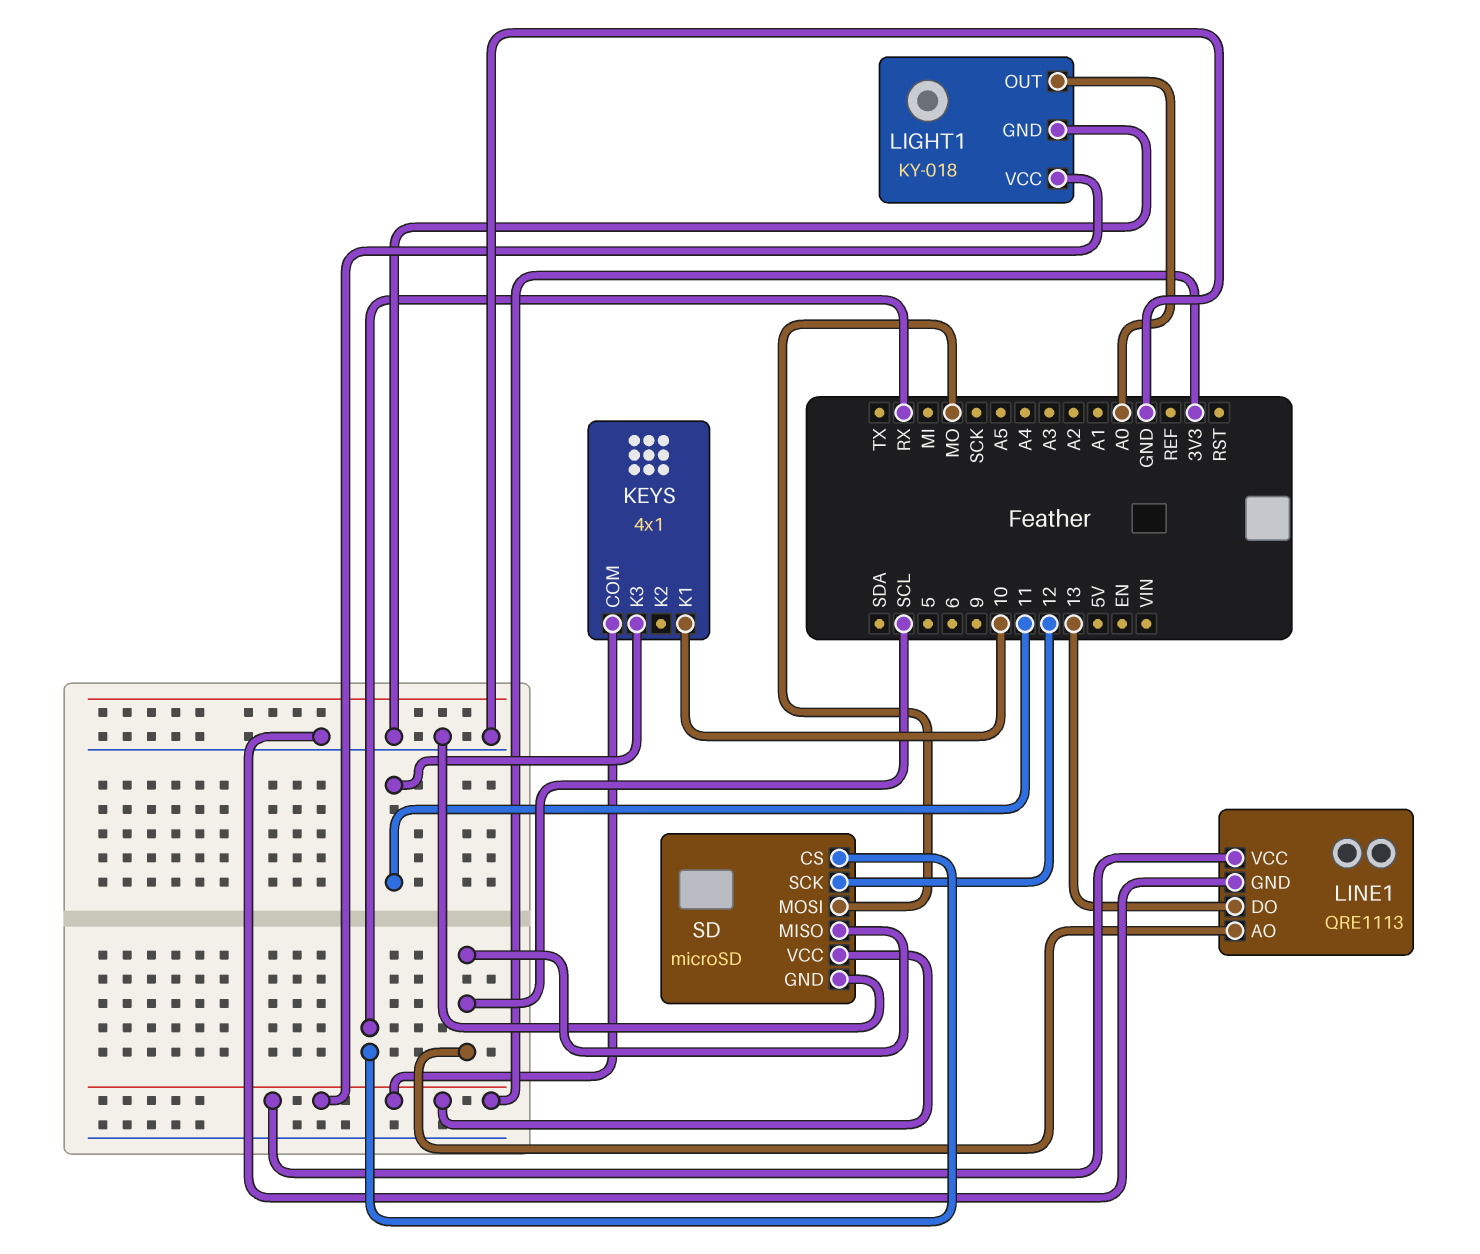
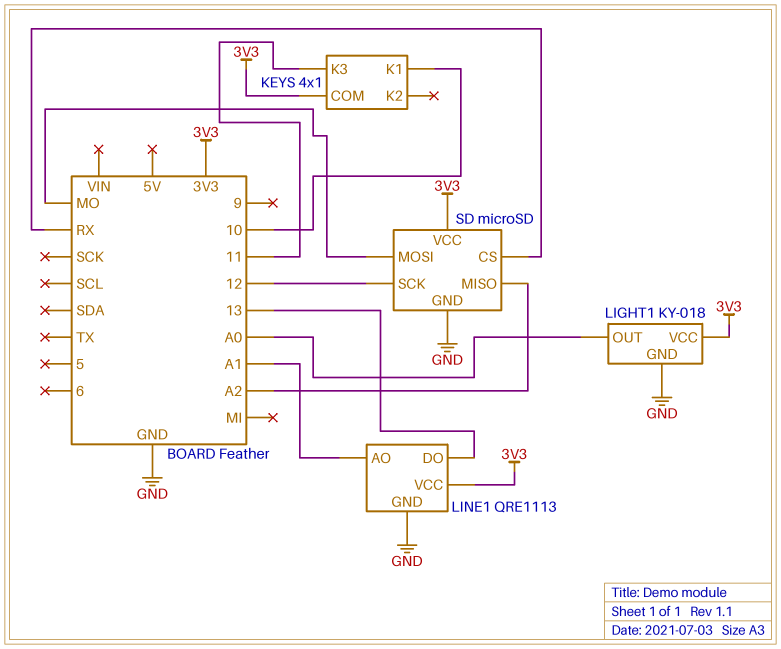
LINE1 pin AO: SCL -> A1
SD pin MISO: SCL -> A2

